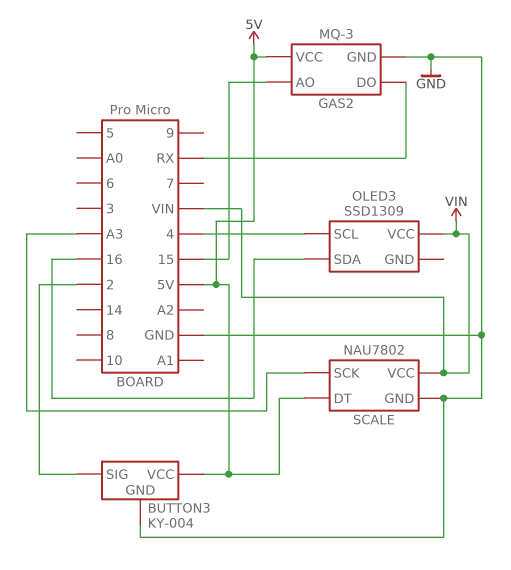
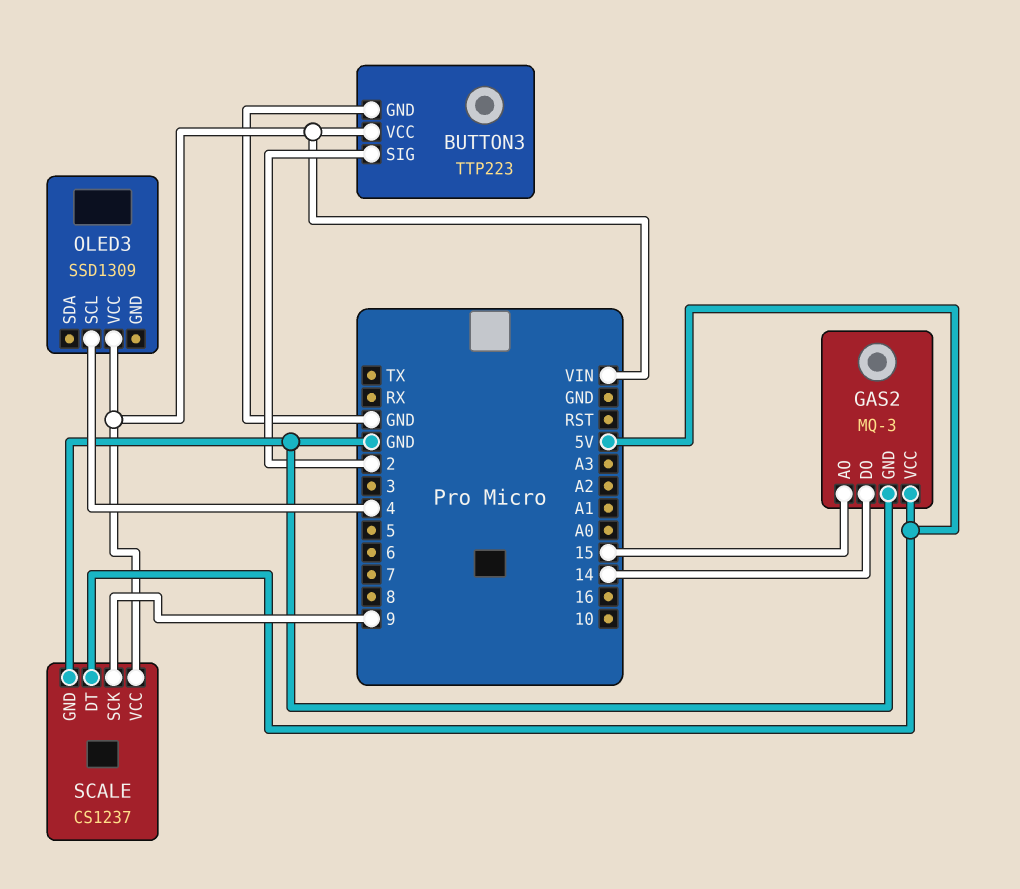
BUTTON3: KY-004 -> TTP223
BUTTON3 pin VCC: 5V -> VIN
GAS2 pin DO: RX -> 14
OLED3 pin SDA: 16 -> none
SCALE: NAU7802 -> CS1237
SCALE pin SCK: A3 -> 9

